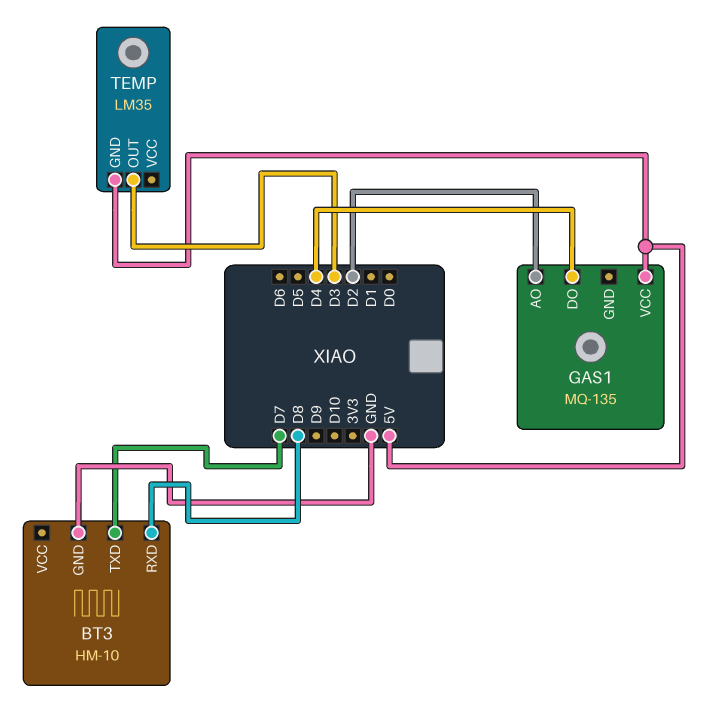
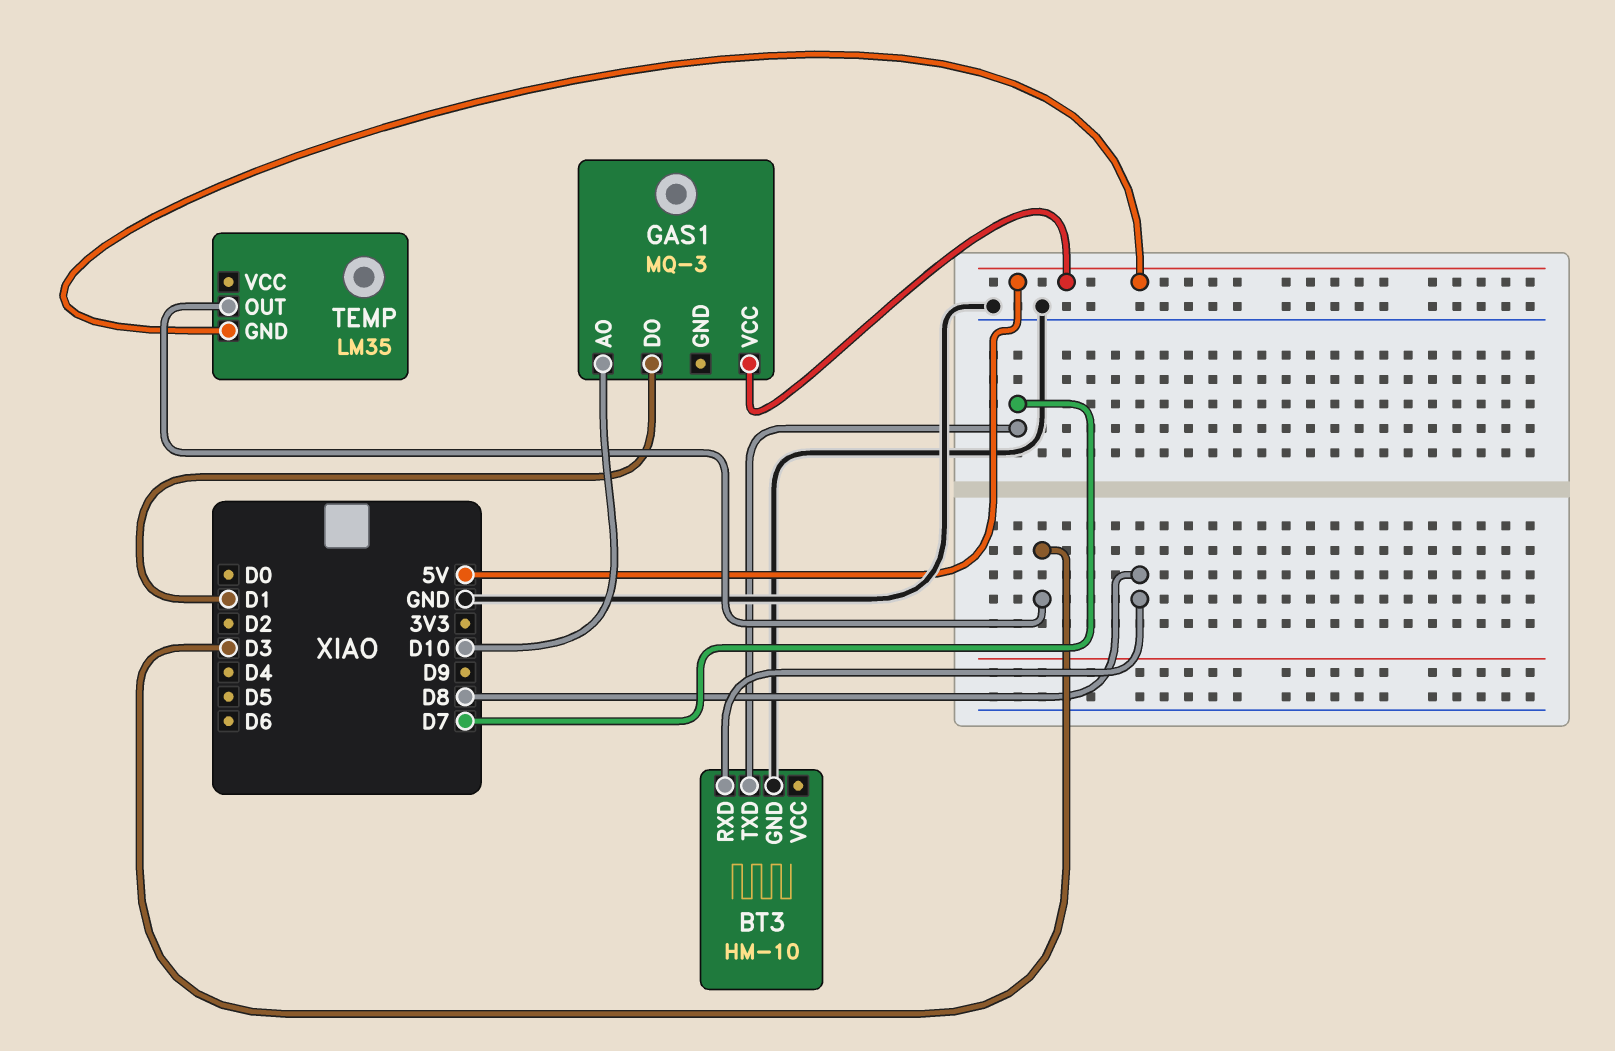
GAS1: MQ-135 -> MQ-3
GAS1 pin AO: D2 -> D10
GAS1 pin DO: D4 -> D1

